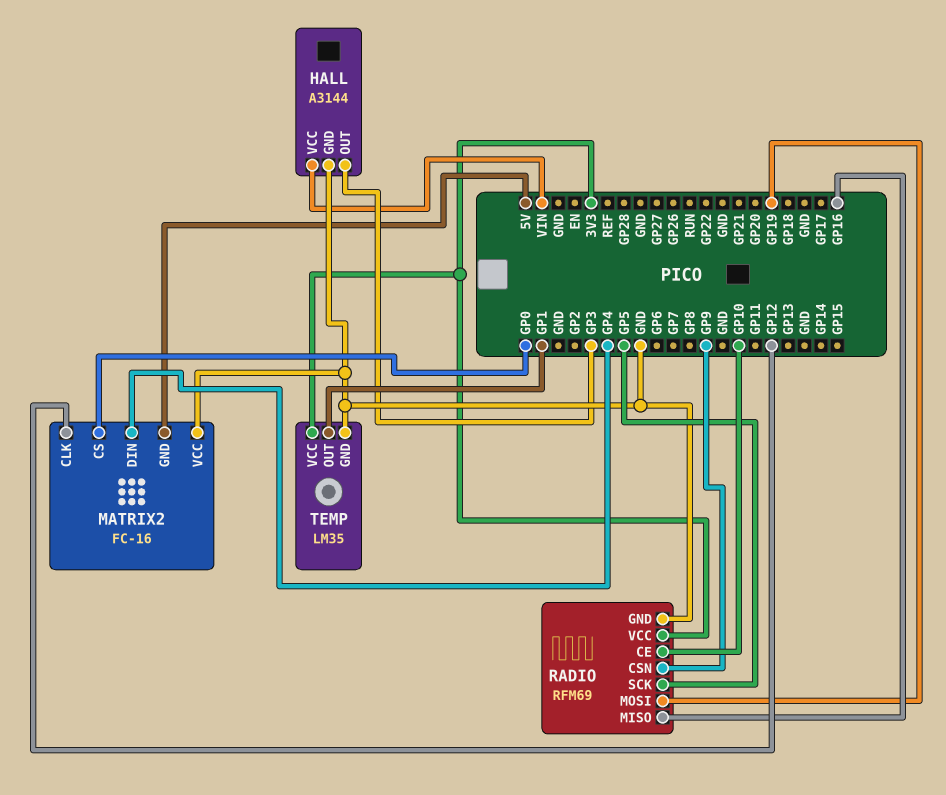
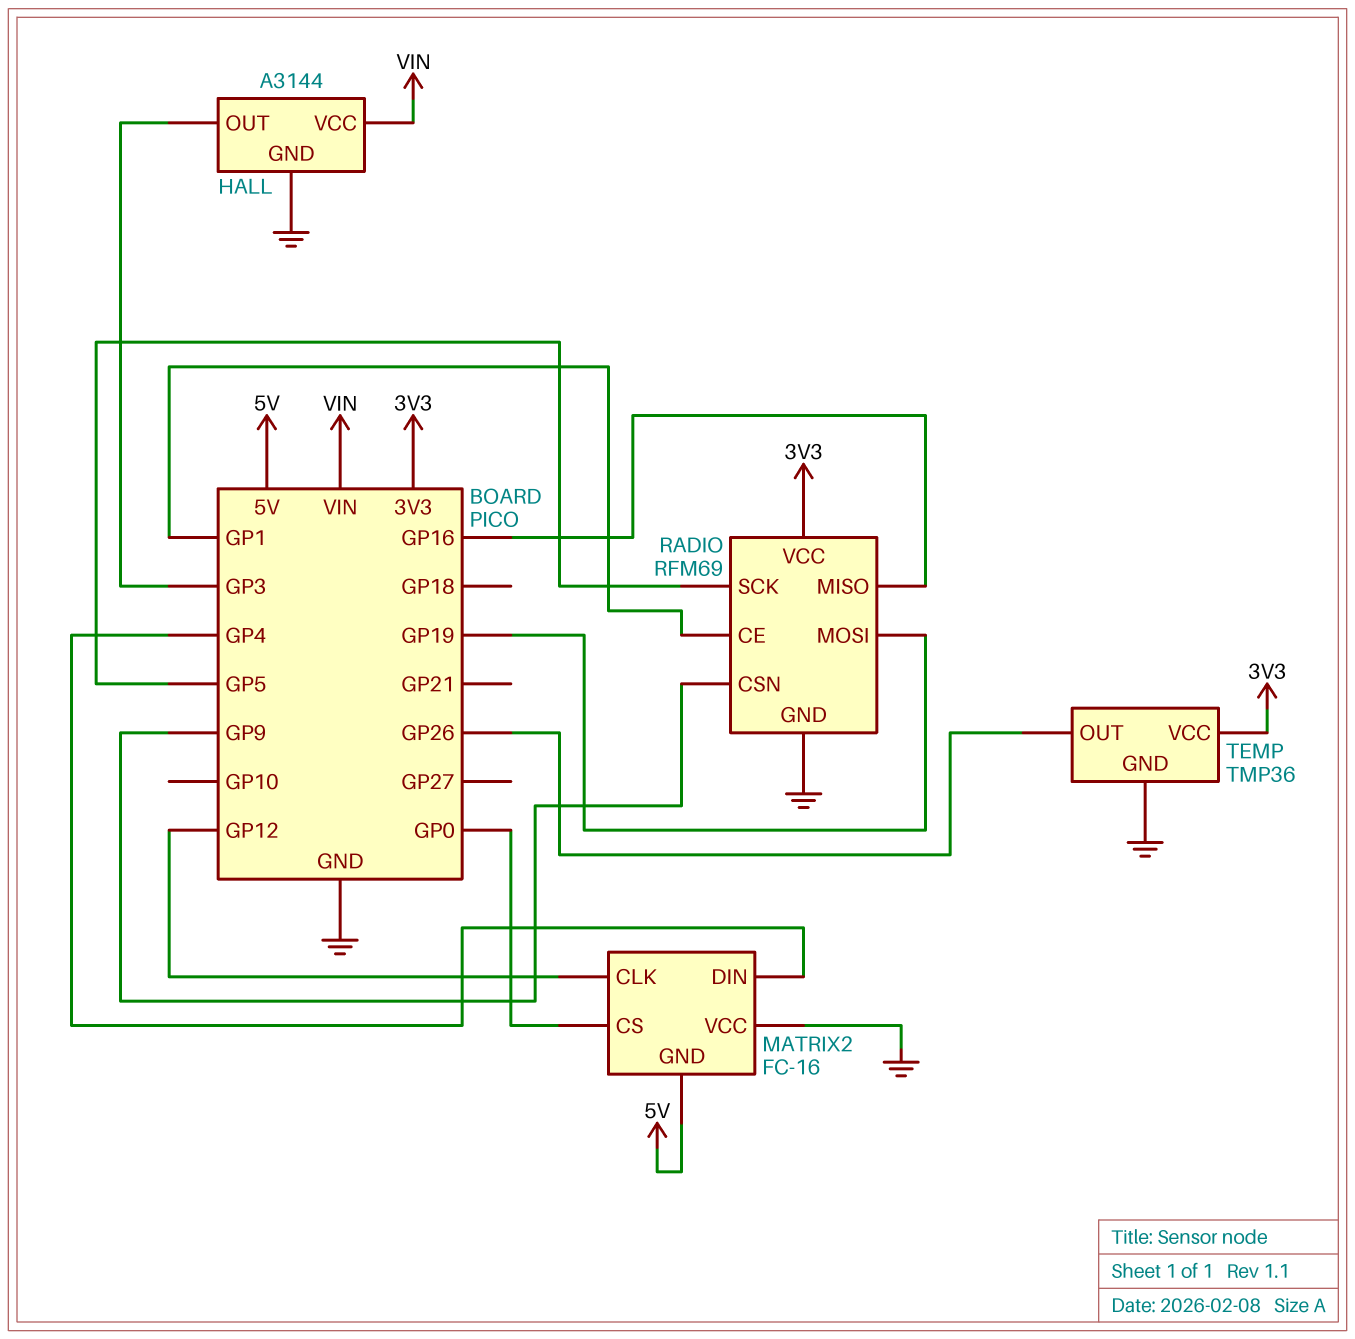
RADIO pin CE: GP10 -> GP1
TEMP: LM35 -> TMP36
TEMP pin OUT: GP1 -> GP26

